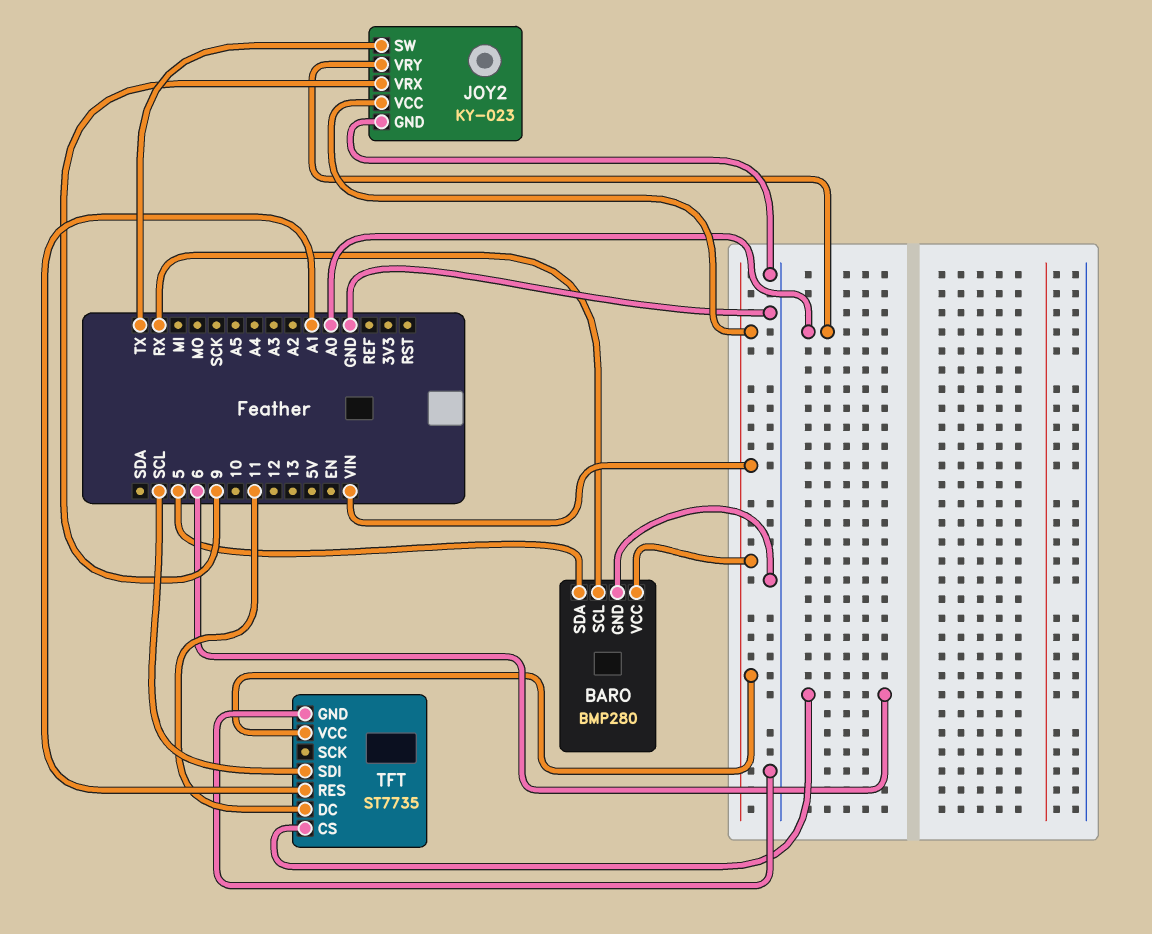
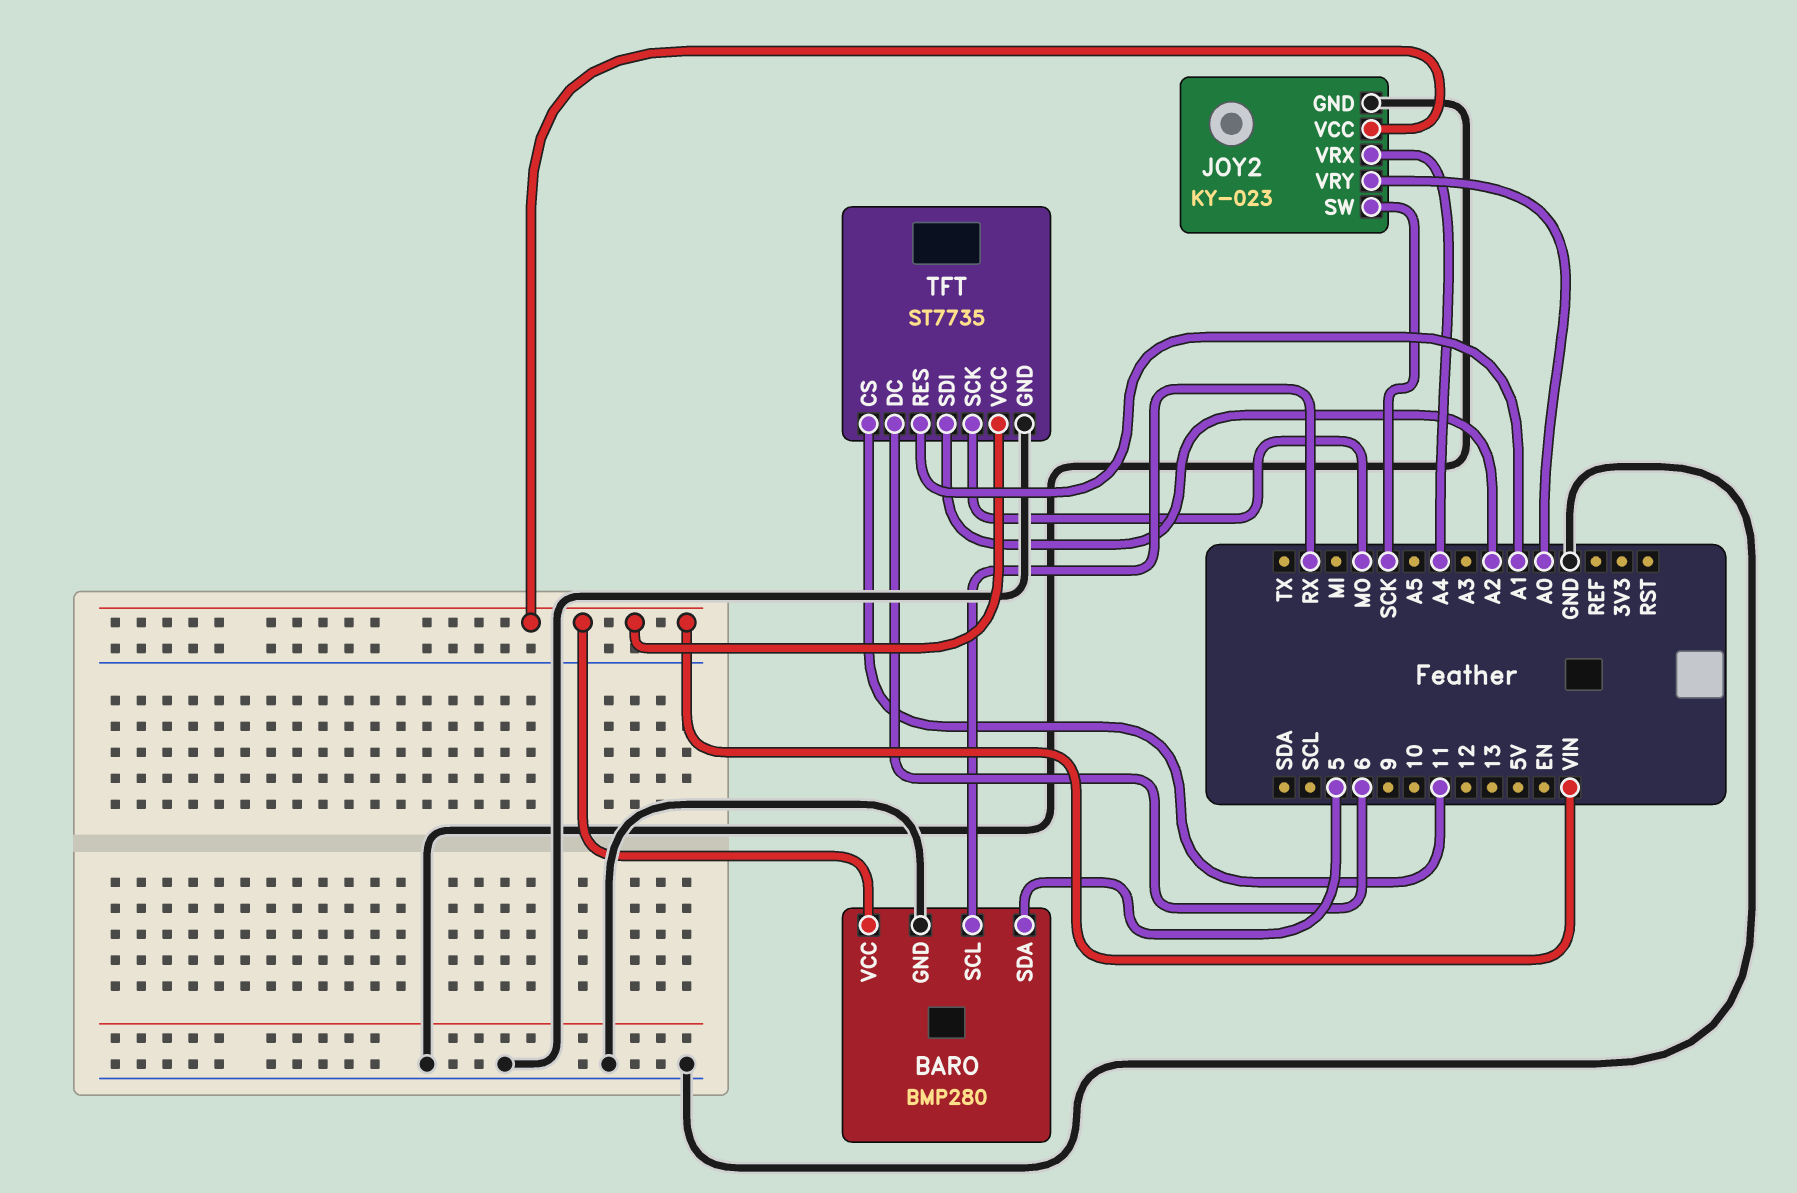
JOY2 pin SW: TX -> SCK
JOY2 pin VRX: 9 -> A4
TFT pin CS: 6 -> 11
TFT pin DC: 11 -> 6
TFT pin SCK: none -> MO
TFT pin SDI: SCL -> A2

